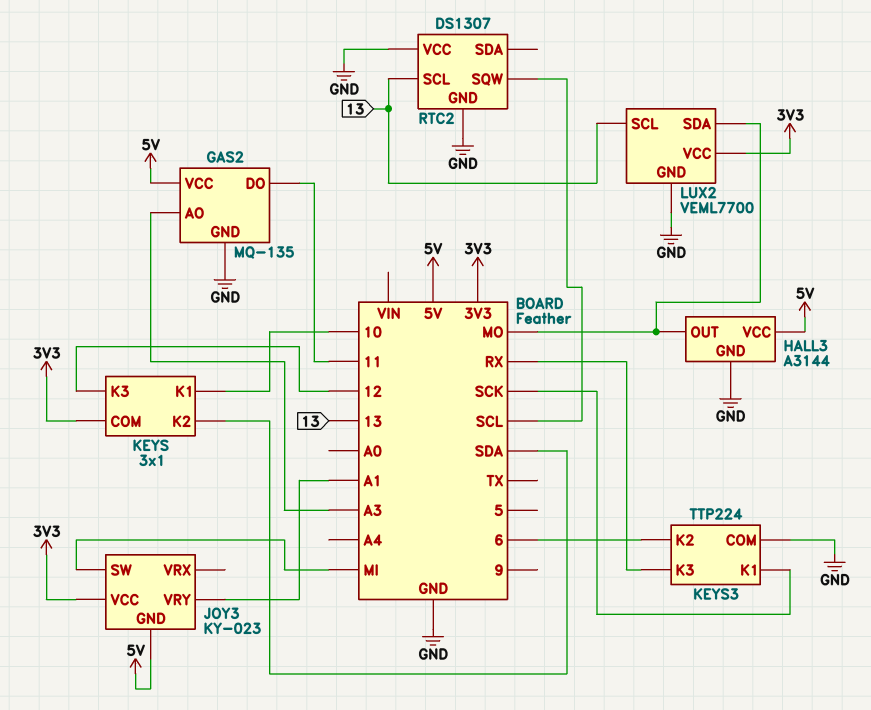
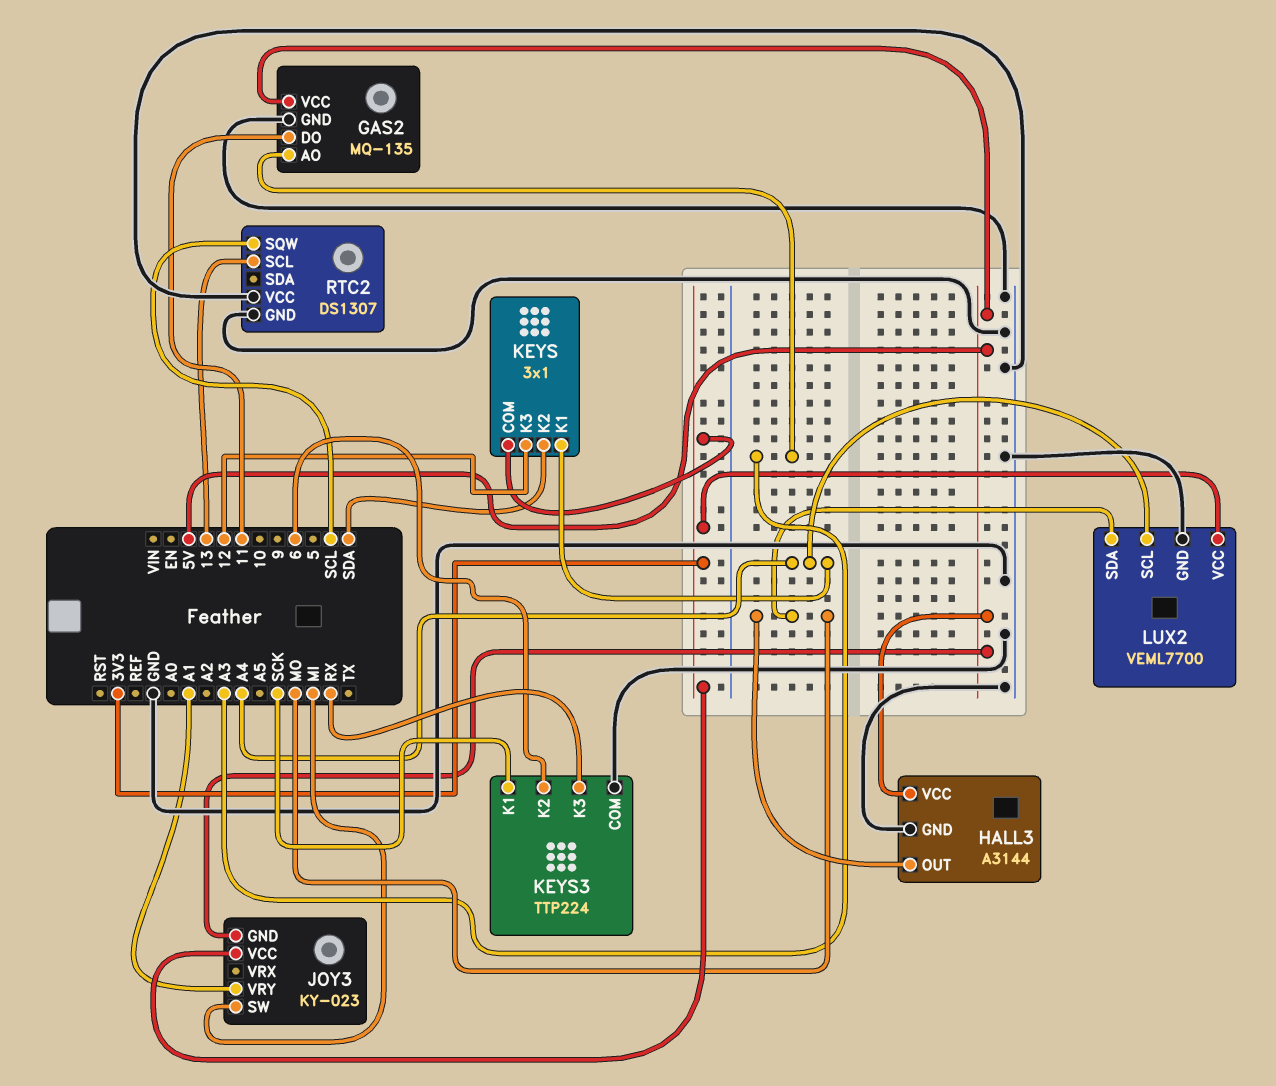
KEYS pin K1: 10 -> A4
LUX2 pin SCL: 13 -> A4

